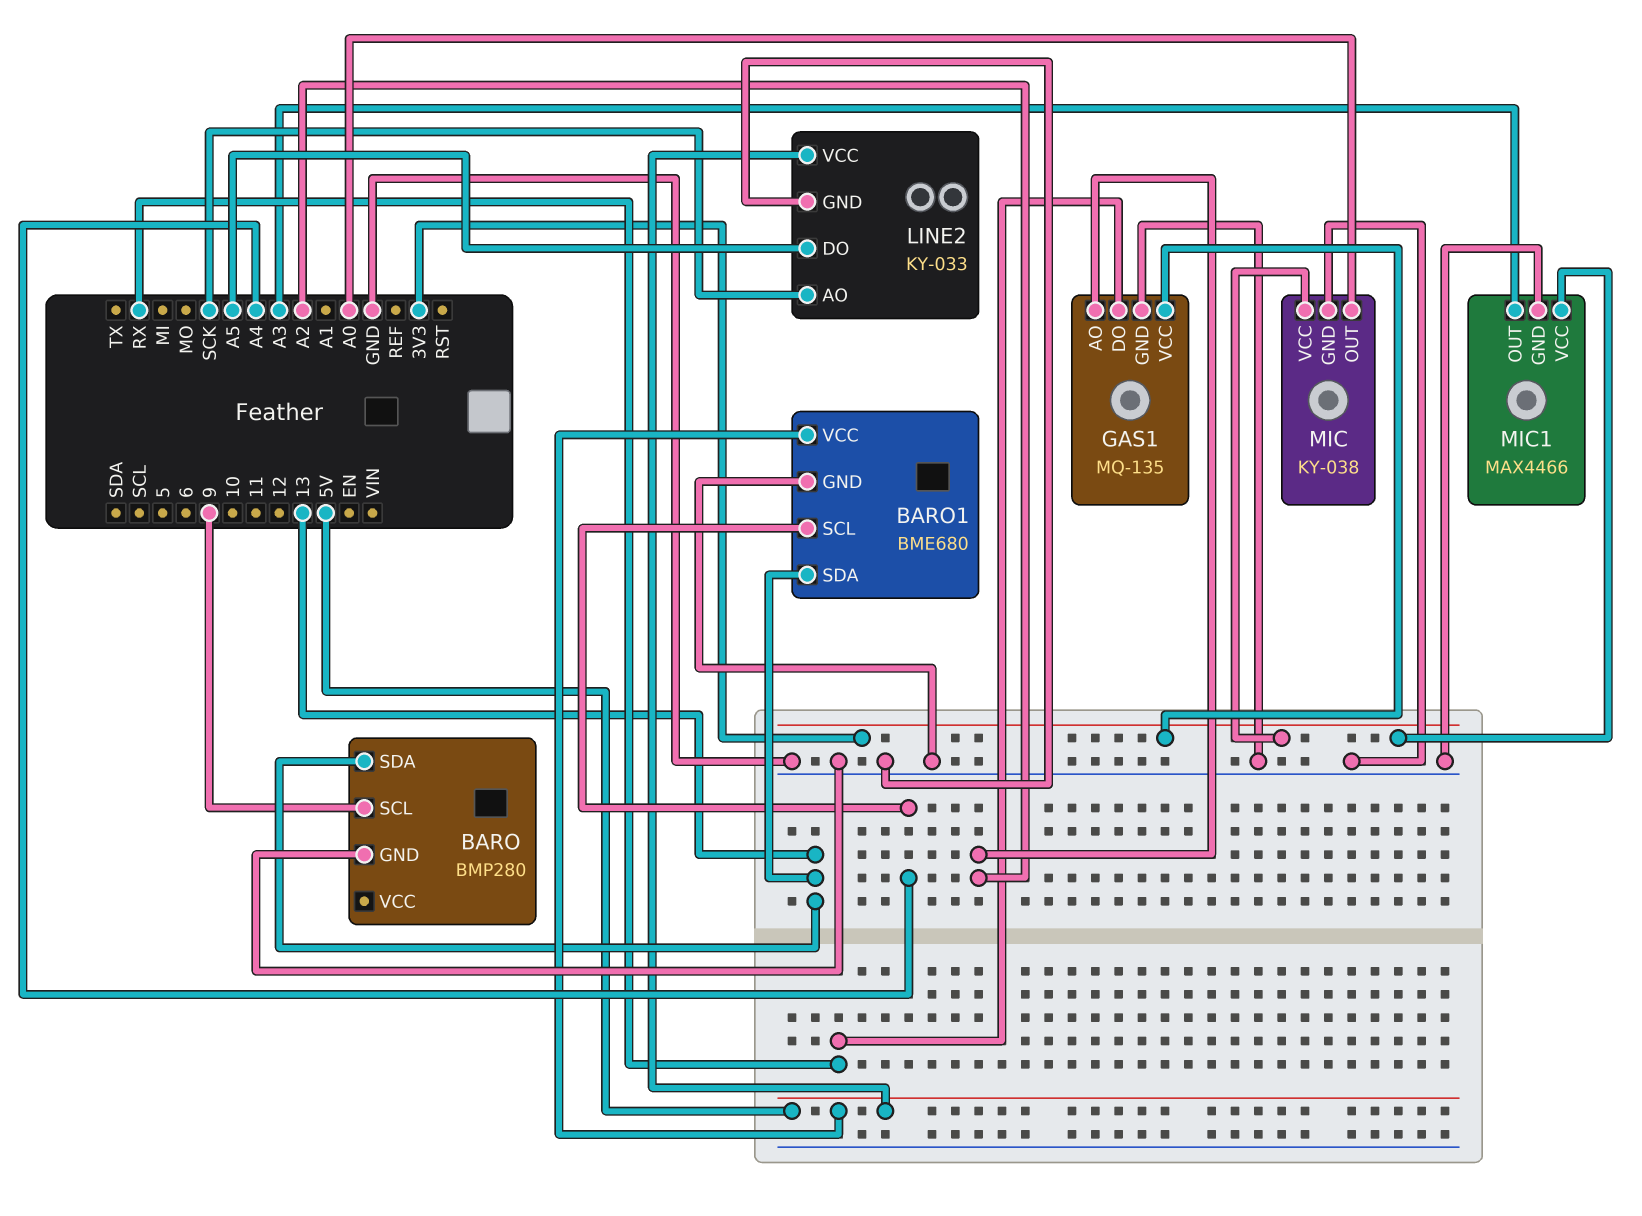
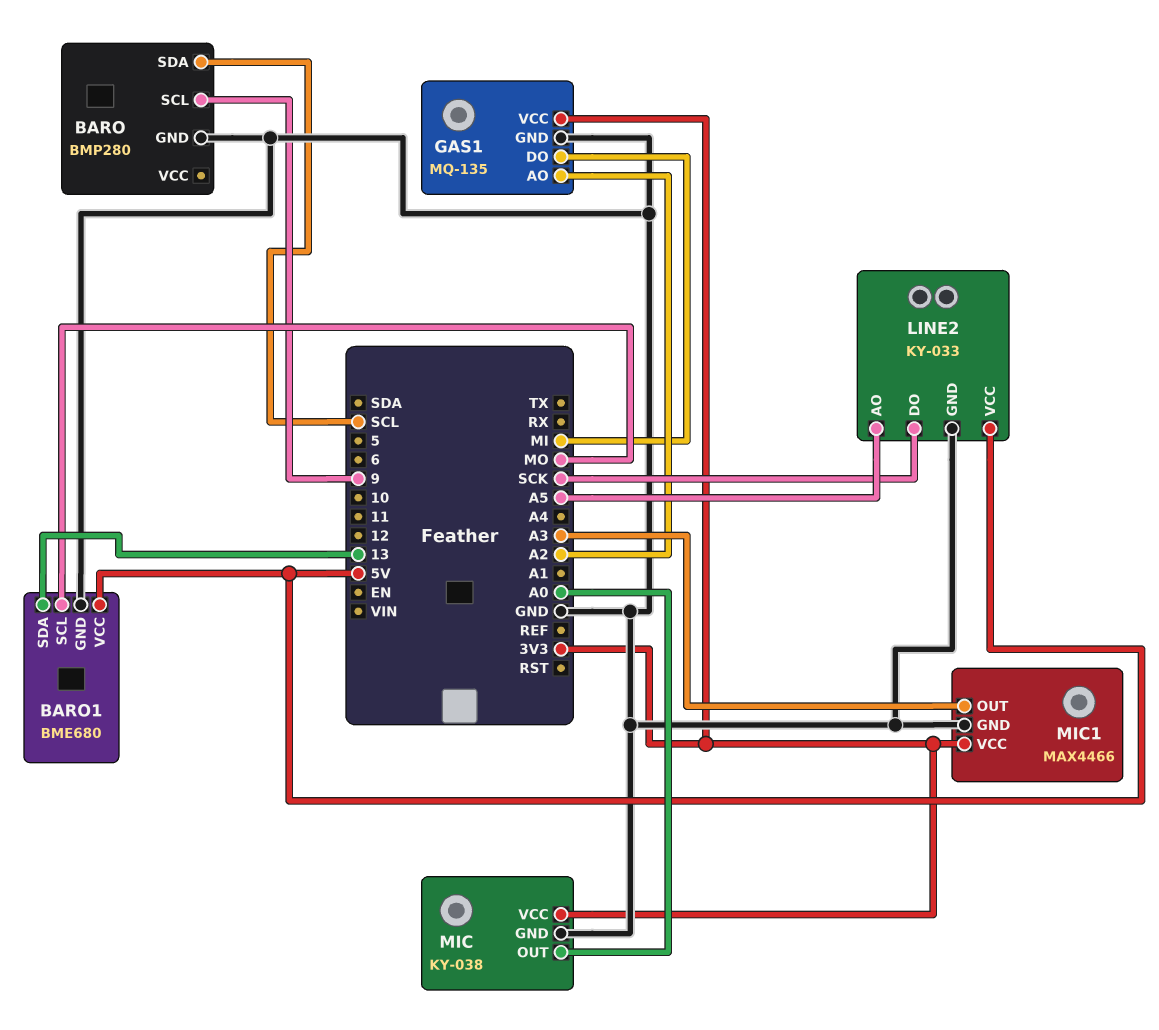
BARO pin SDA: 13 -> SCL
BARO1 pin SCL: A4 -> MO
GAS1 pin DO: RX -> MI
LINE2 pin AO: SCK -> A5
LINE2 pin DO: A5 -> SCK

